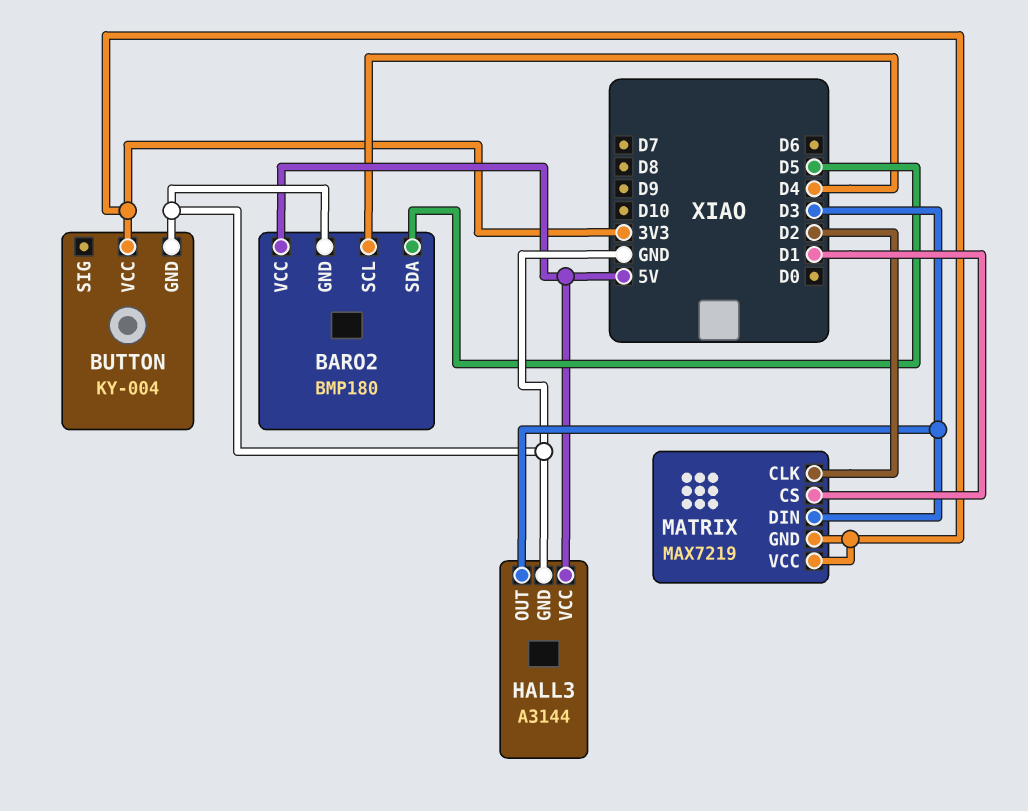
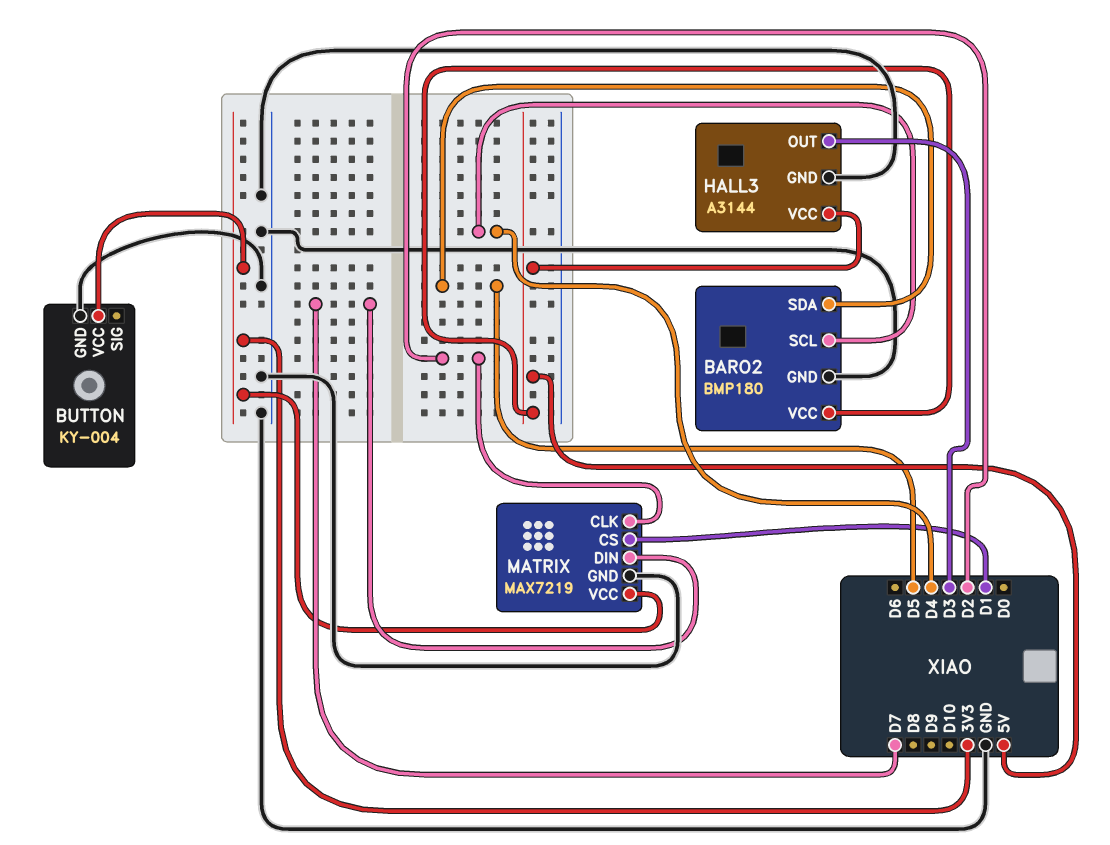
MATRIX pin DIN: D3 -> D7
MATRIX pin GND: 3V3 -> GND

